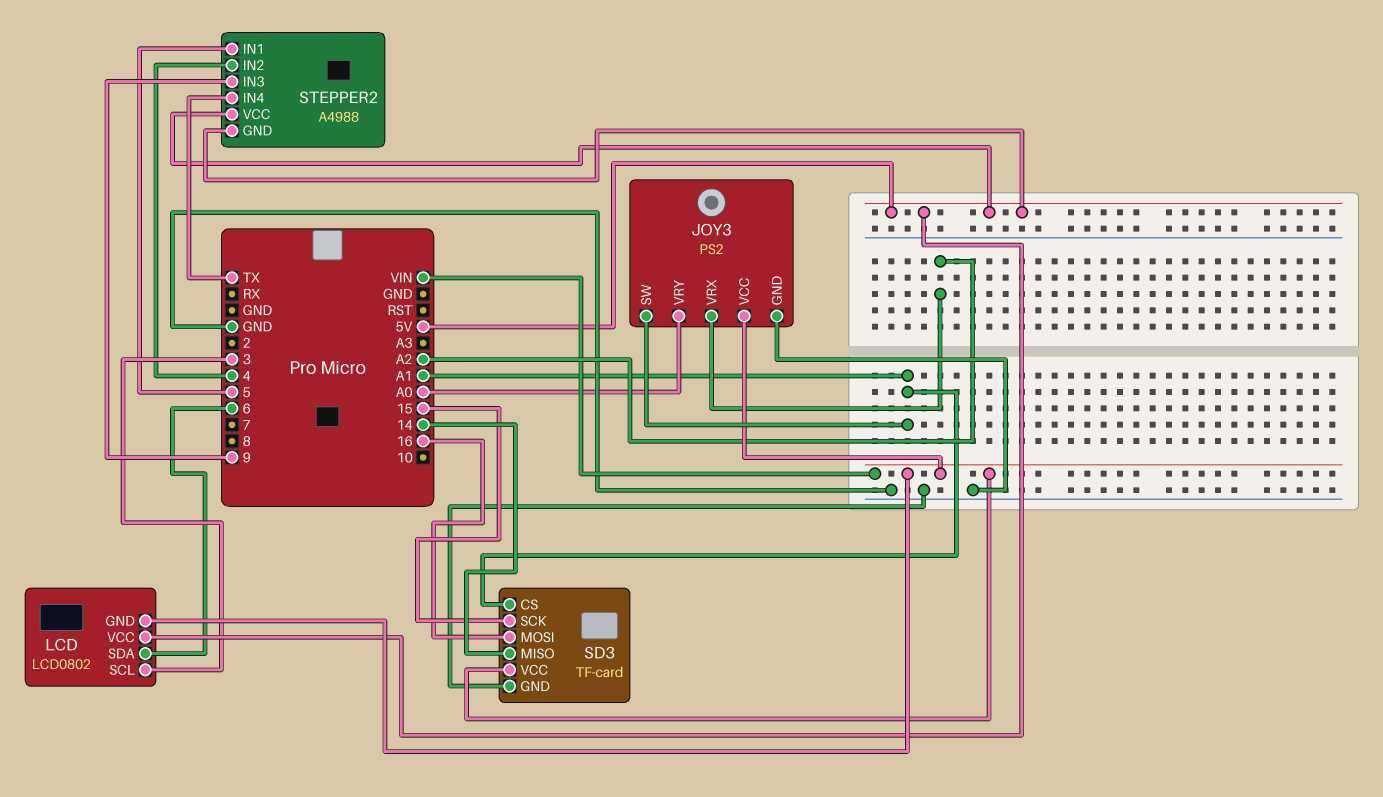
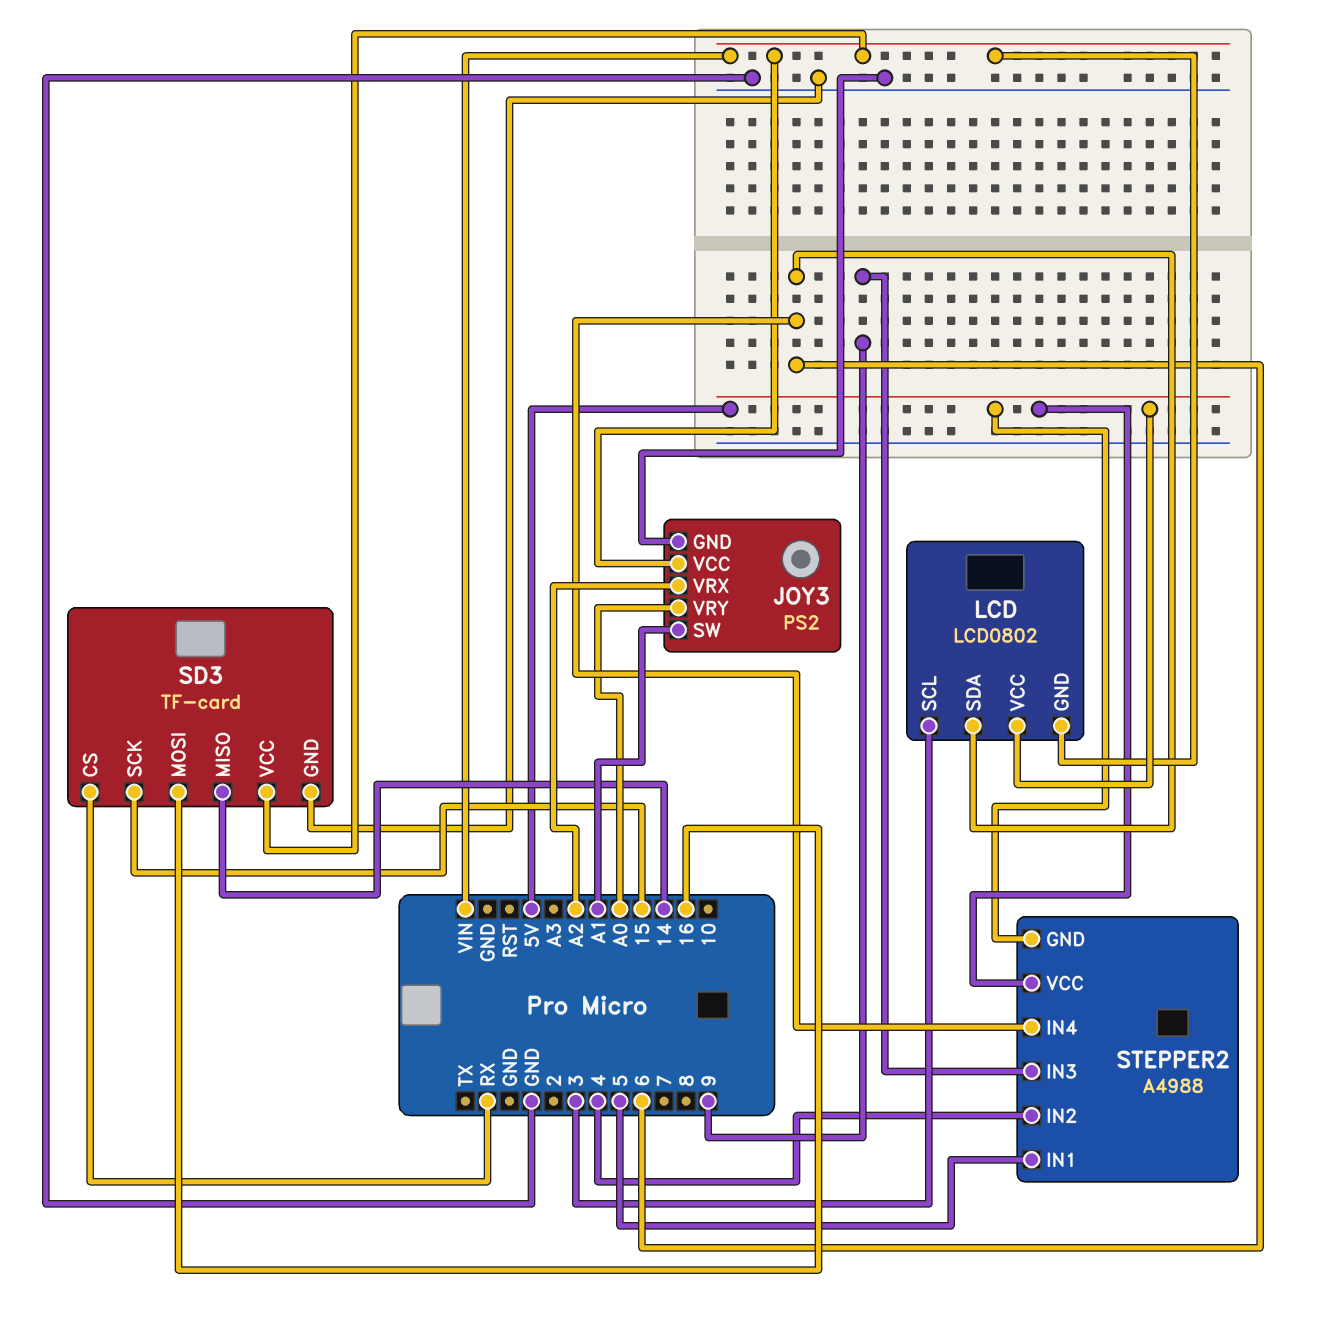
SD3 pin CS: A1 -> RX
STEPPER2 pin IN4: TX -> 6

